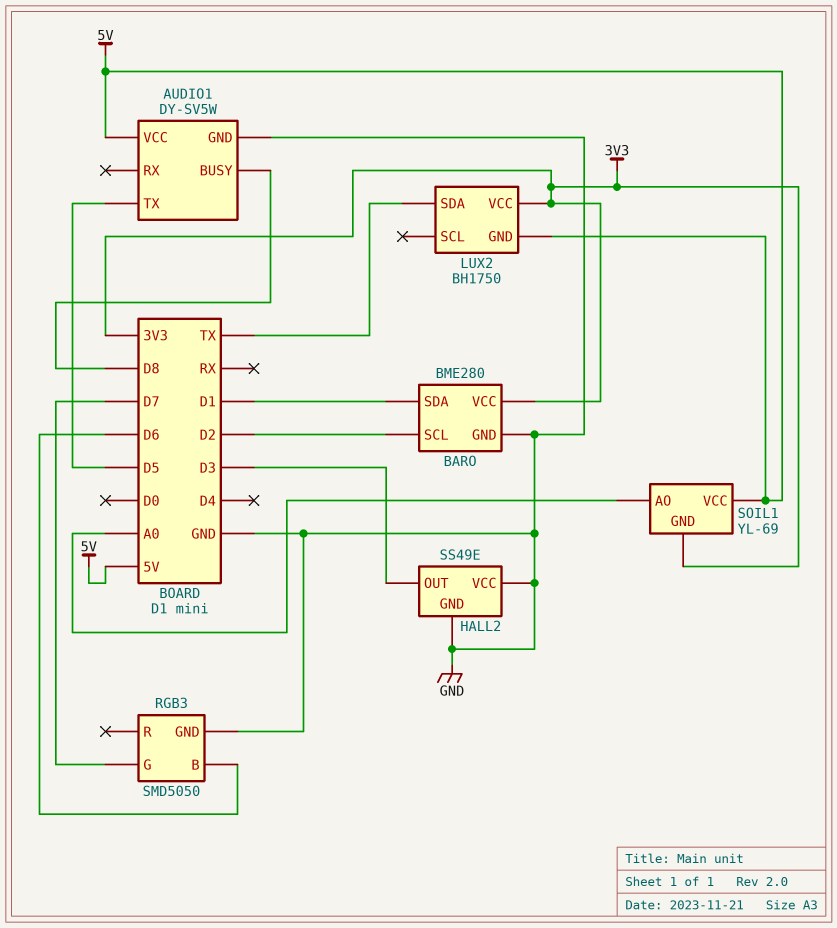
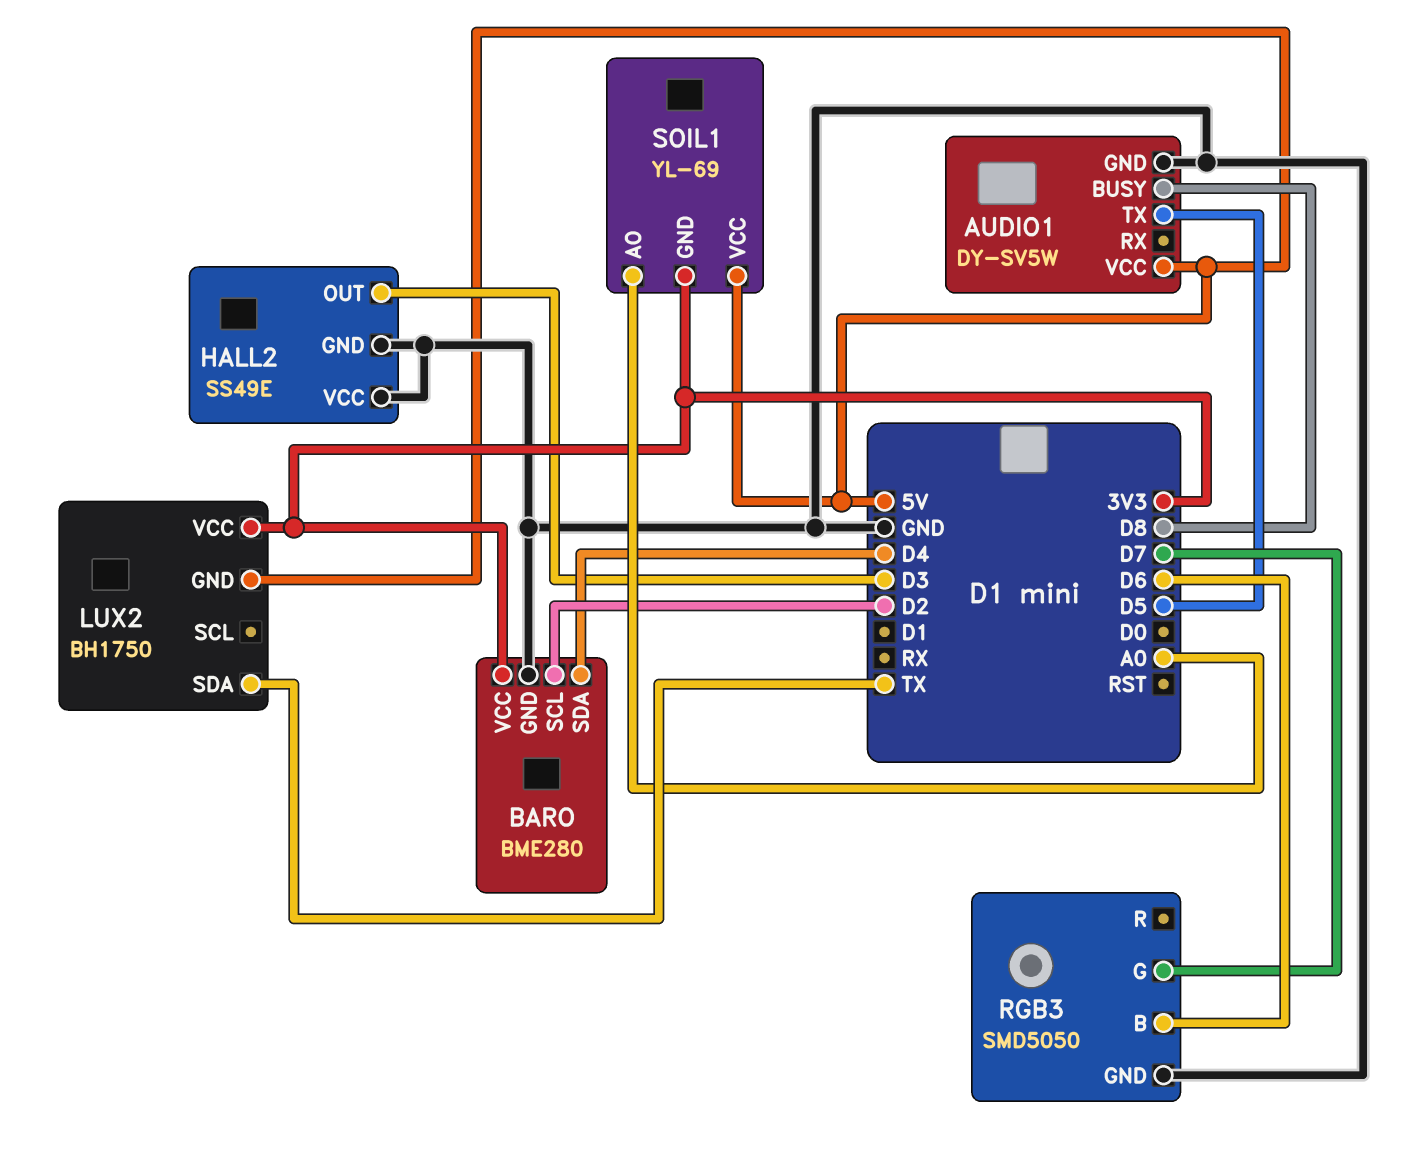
BARO pin SDA: D1 -> D4

